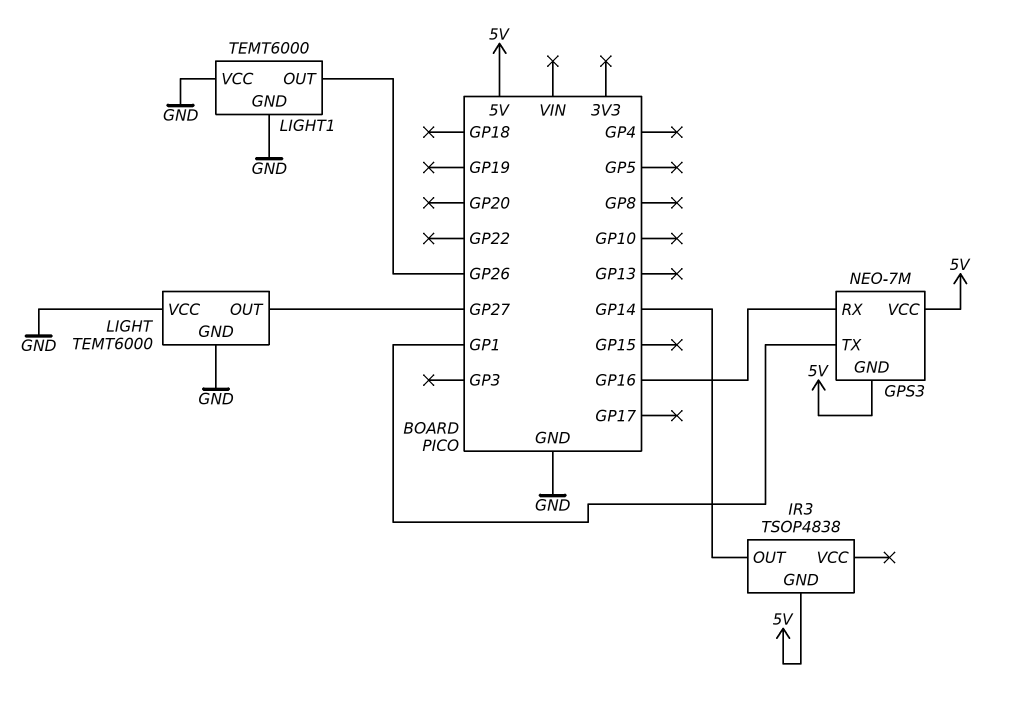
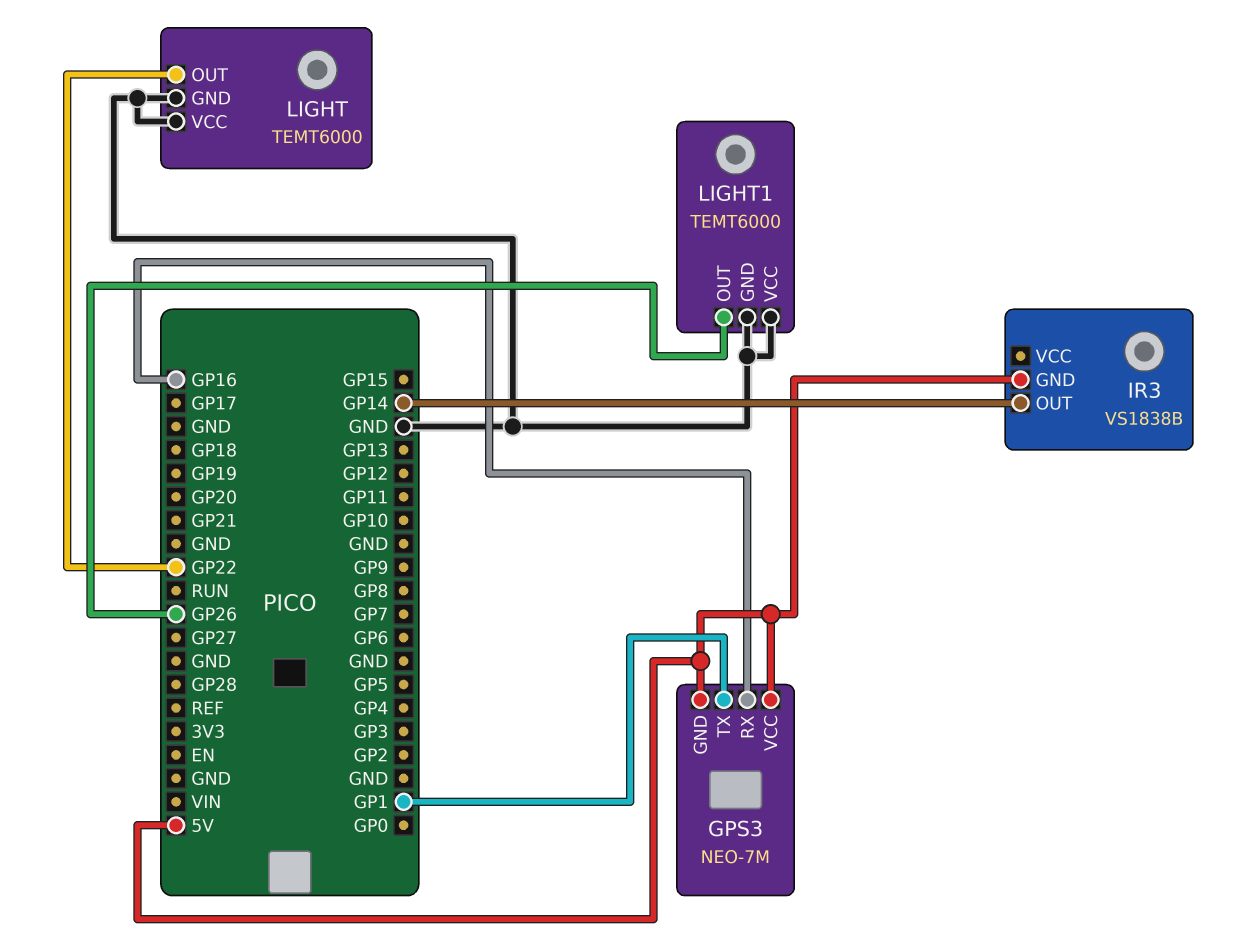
IR3: TSOP4838 -> VS1838B
LIGHT pin OUT: GP27 -> GP22

